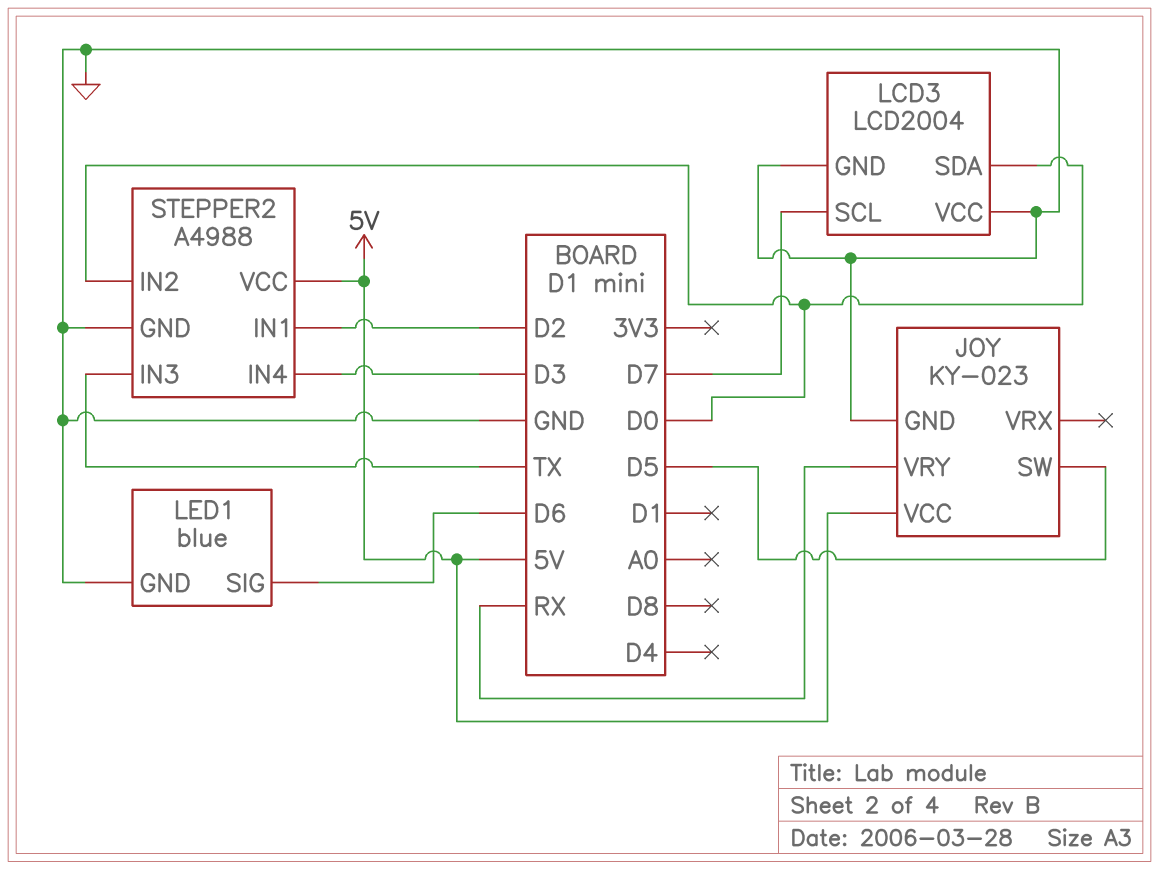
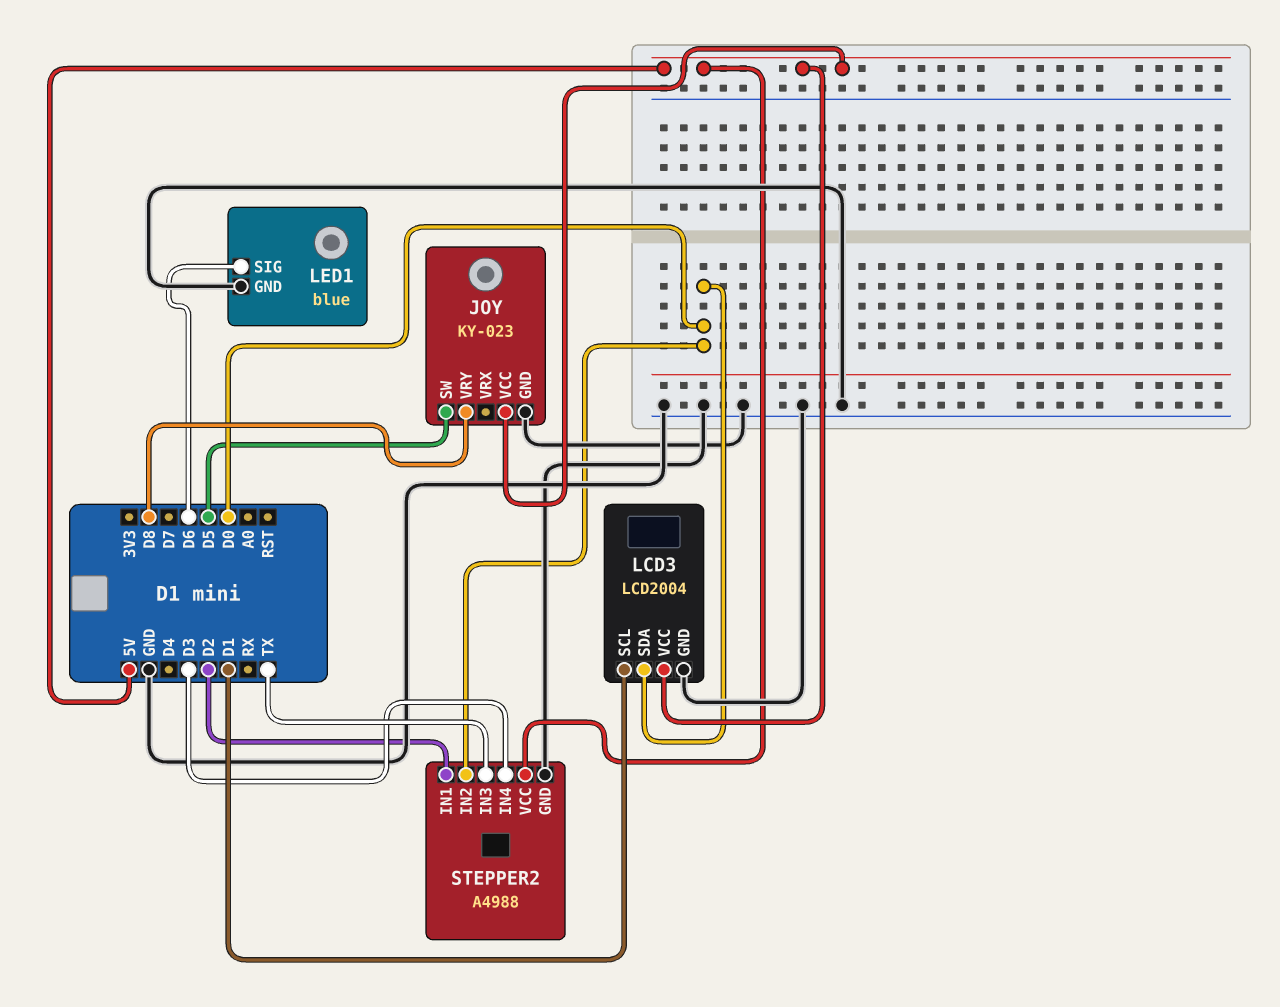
JOY pin VRY: RX -> D8
LCD3 pin SCL: D7 -> D1
LCD3 pin VCC: GND -> 5V

